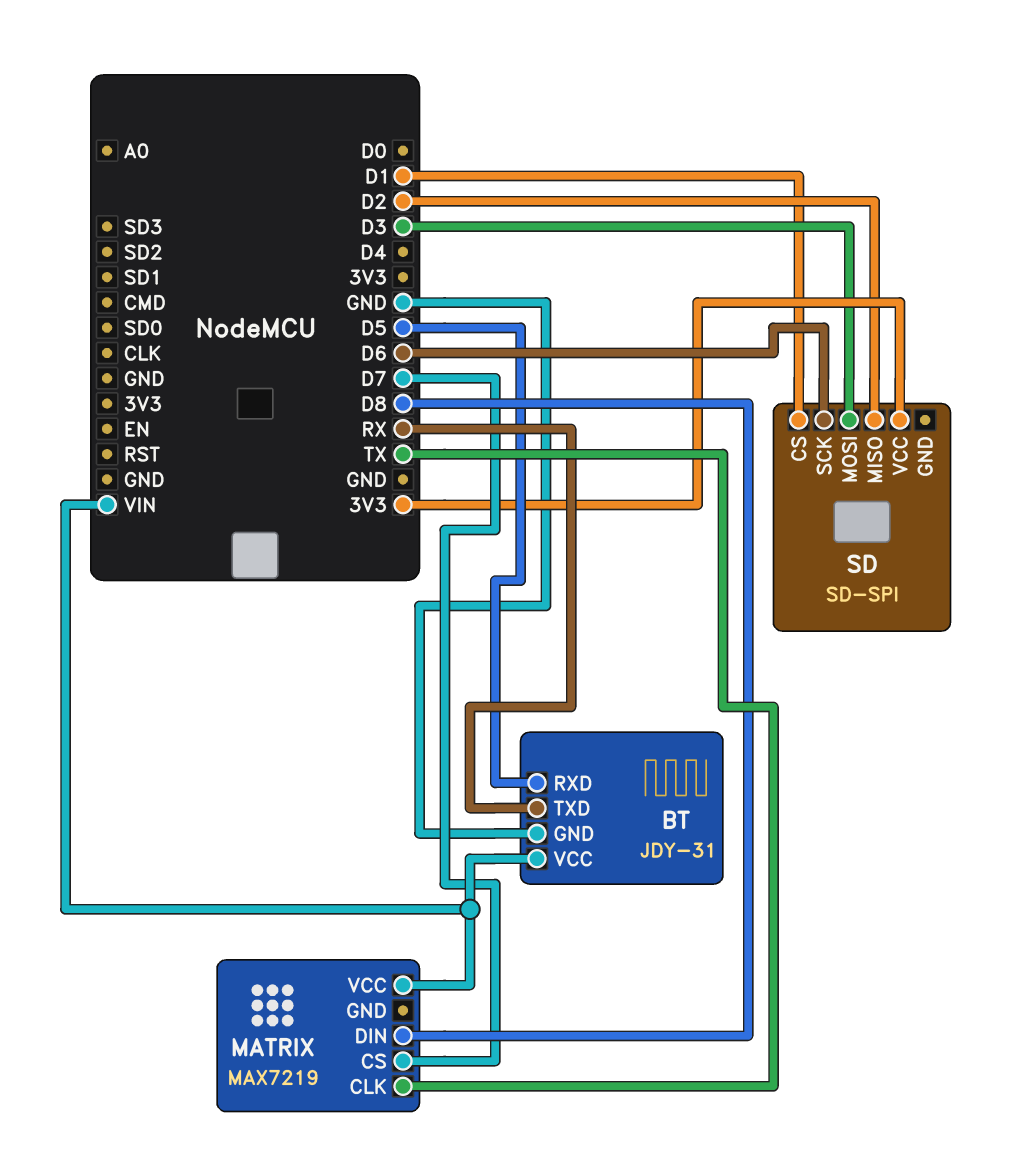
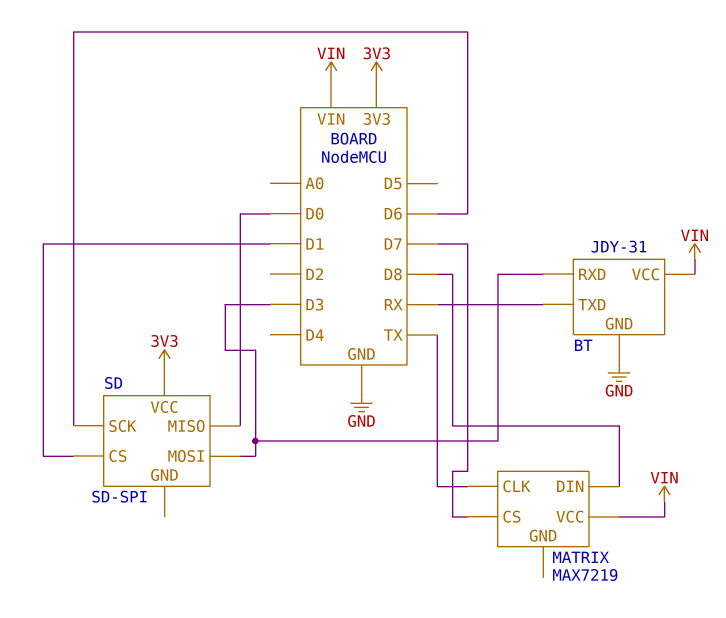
BT pin RXD: D5 -> D3
SD pin MISO: D2 -> D0

